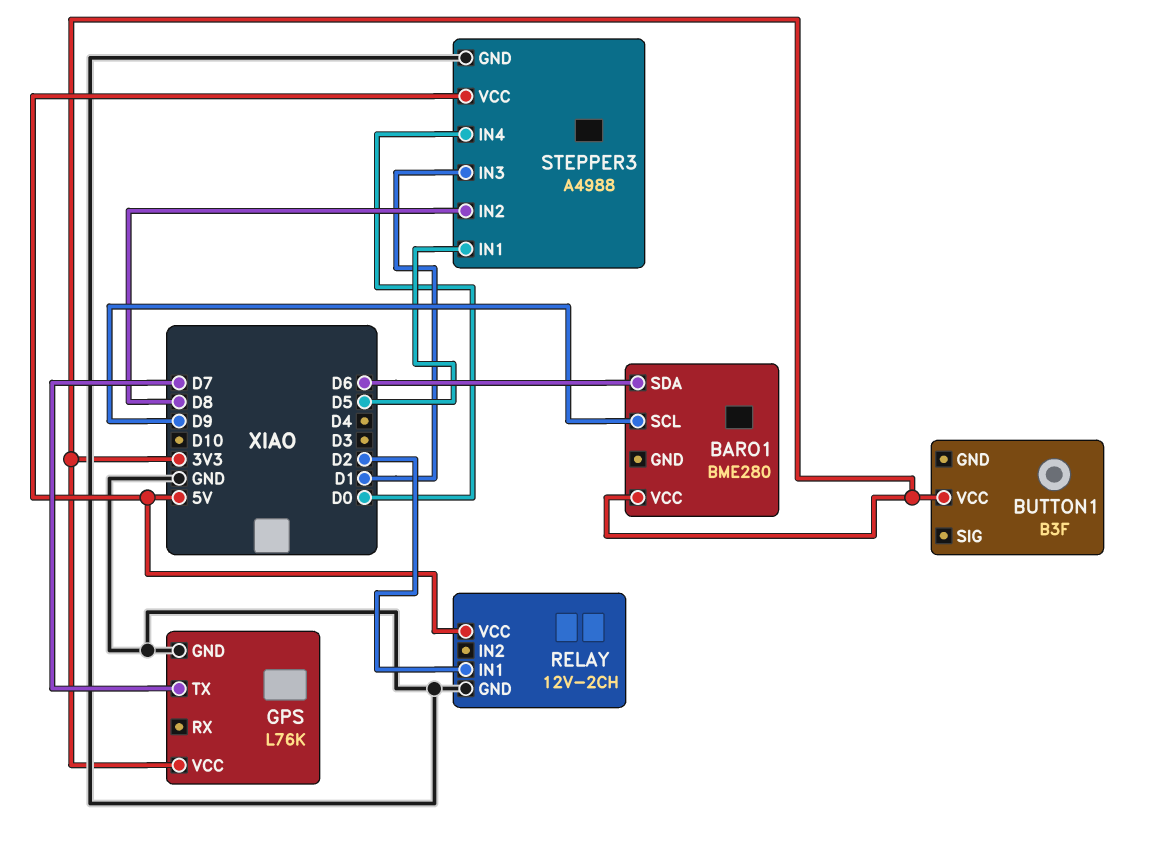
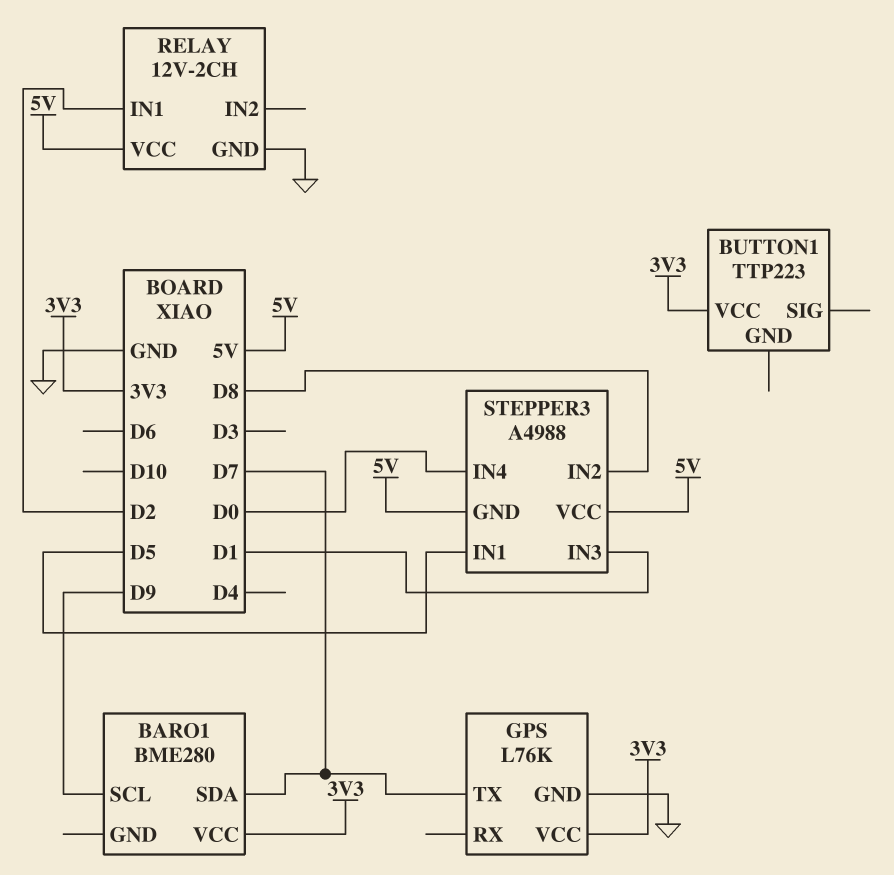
BARO1 pin SDA: D6 -> D7
BUTTON1: B3F -> TTP223
STEPPER3 pin GND: GND -> 5V

